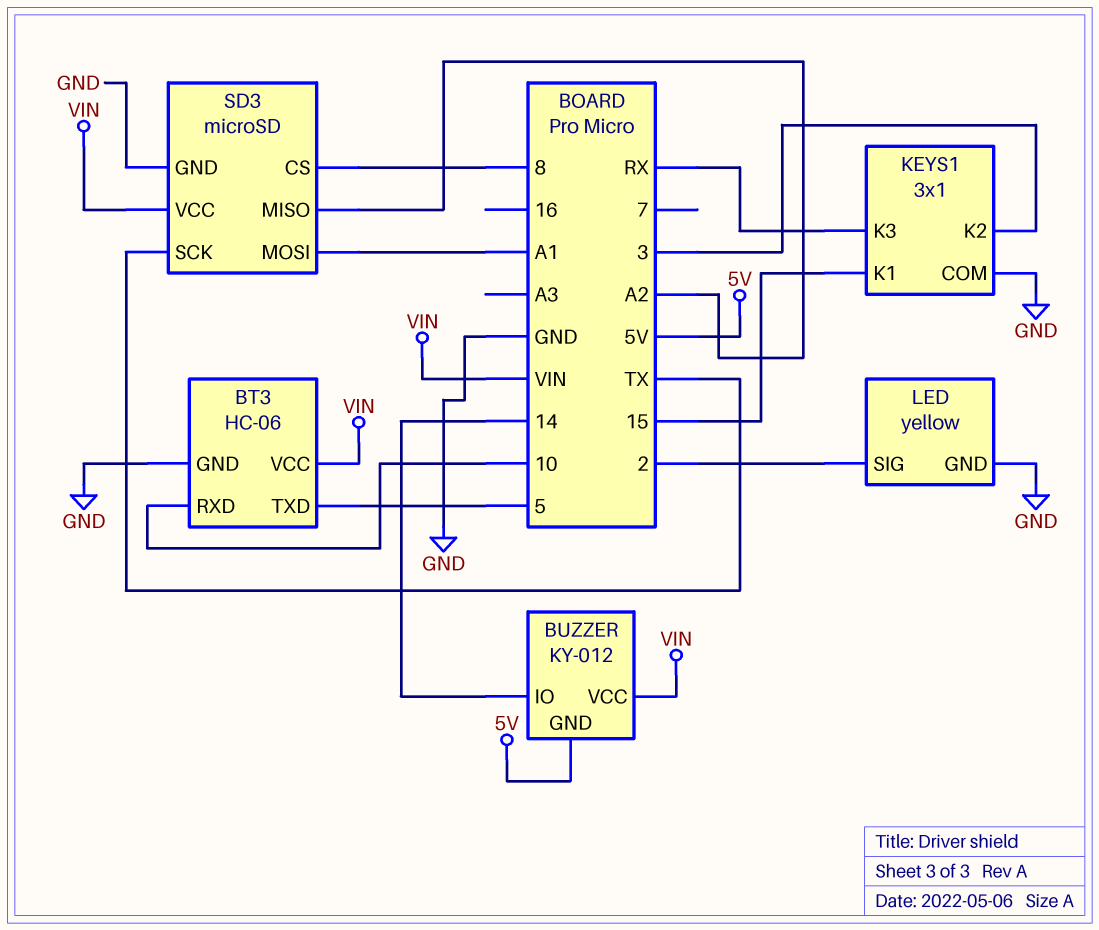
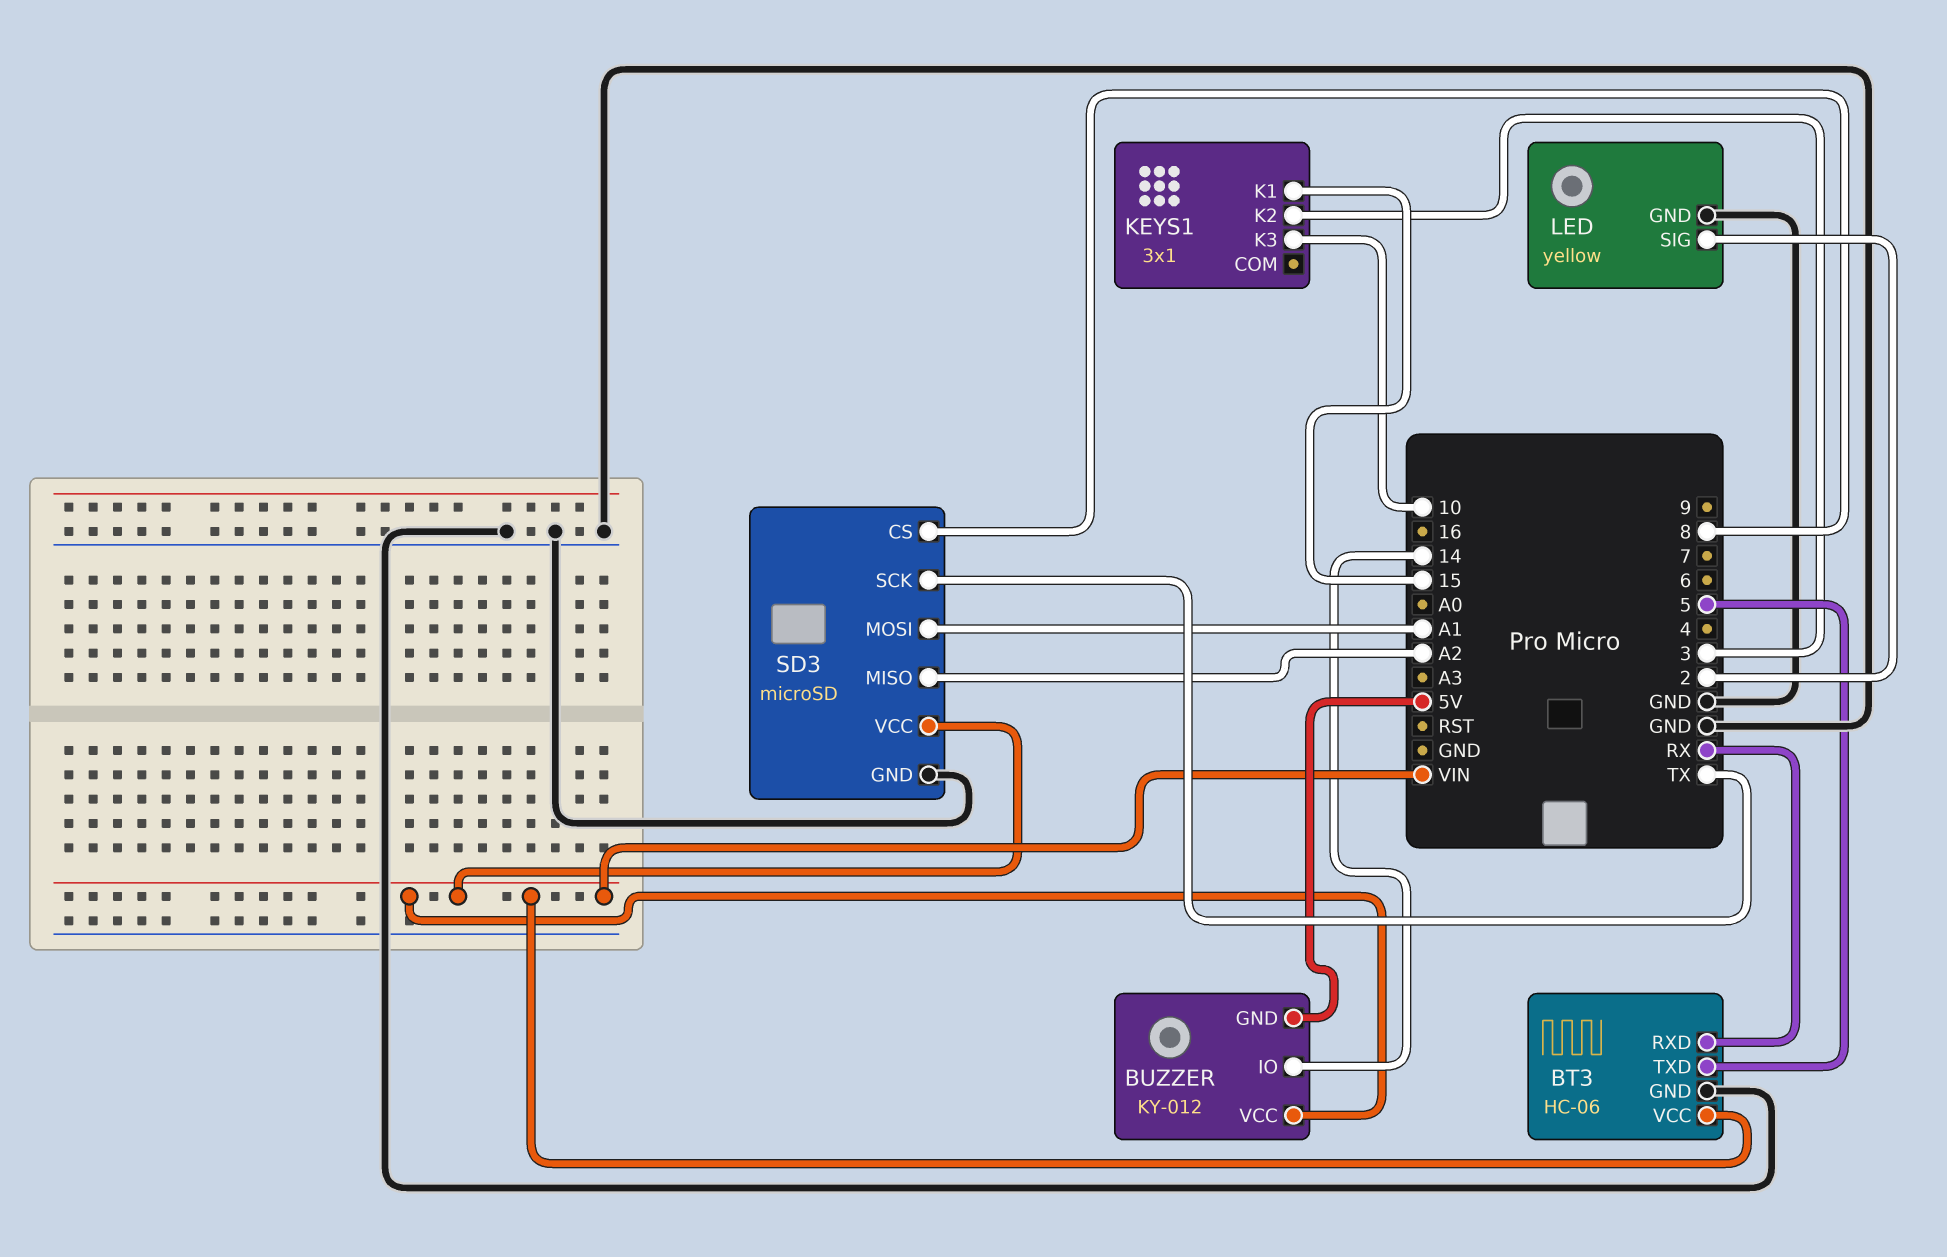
BT3 pin RXD: 10 -> RX
KEYS1 pin COM: GND -> none
KEYS1 pin K3: RX -> 10

